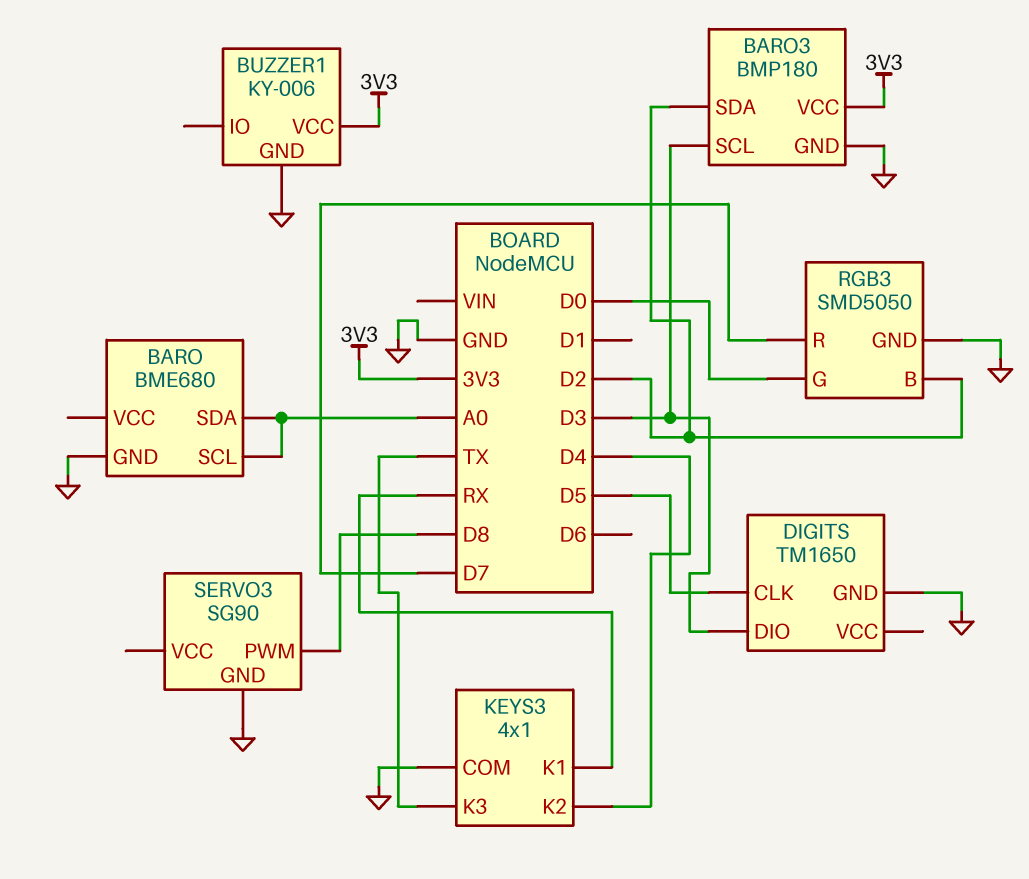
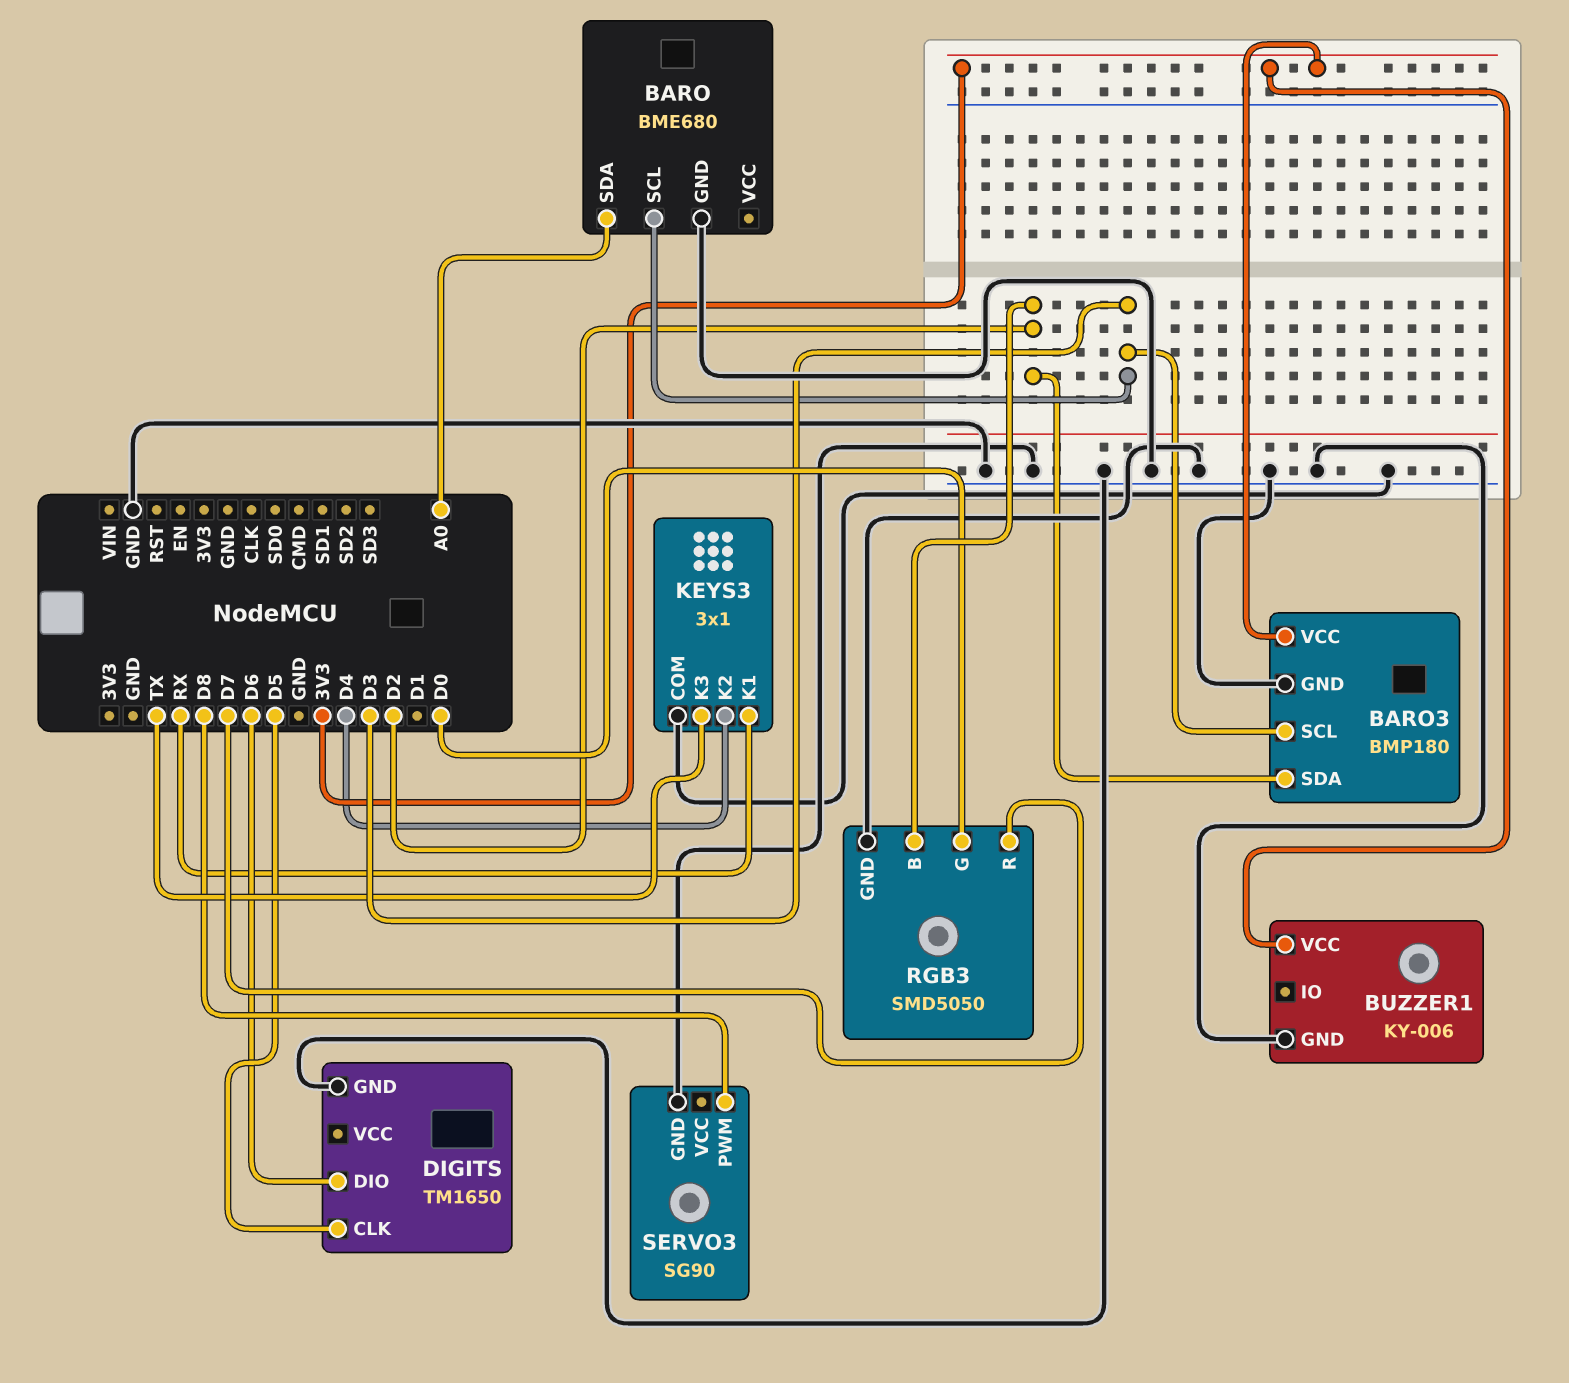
BARO pin SCL: A0 -> D3
DIGITS pin DIO: D3 -> D6
KEYS3: 4x1 -> 3x1

